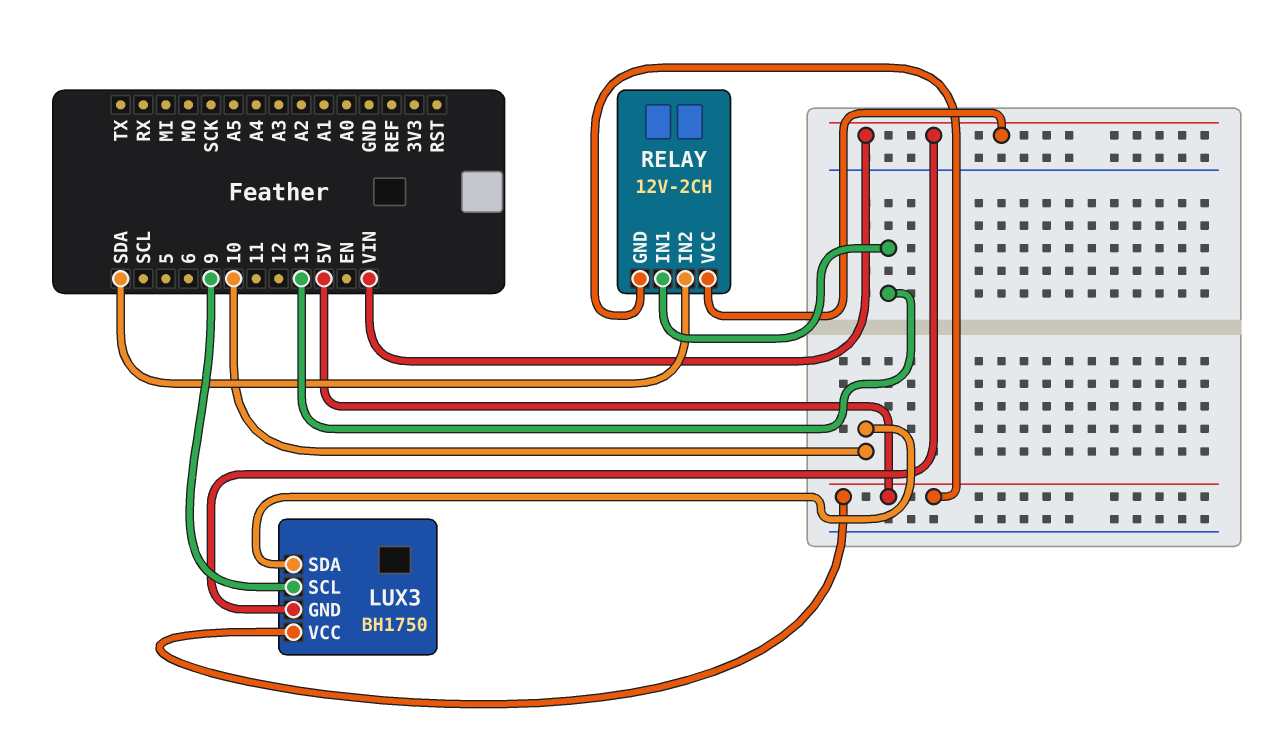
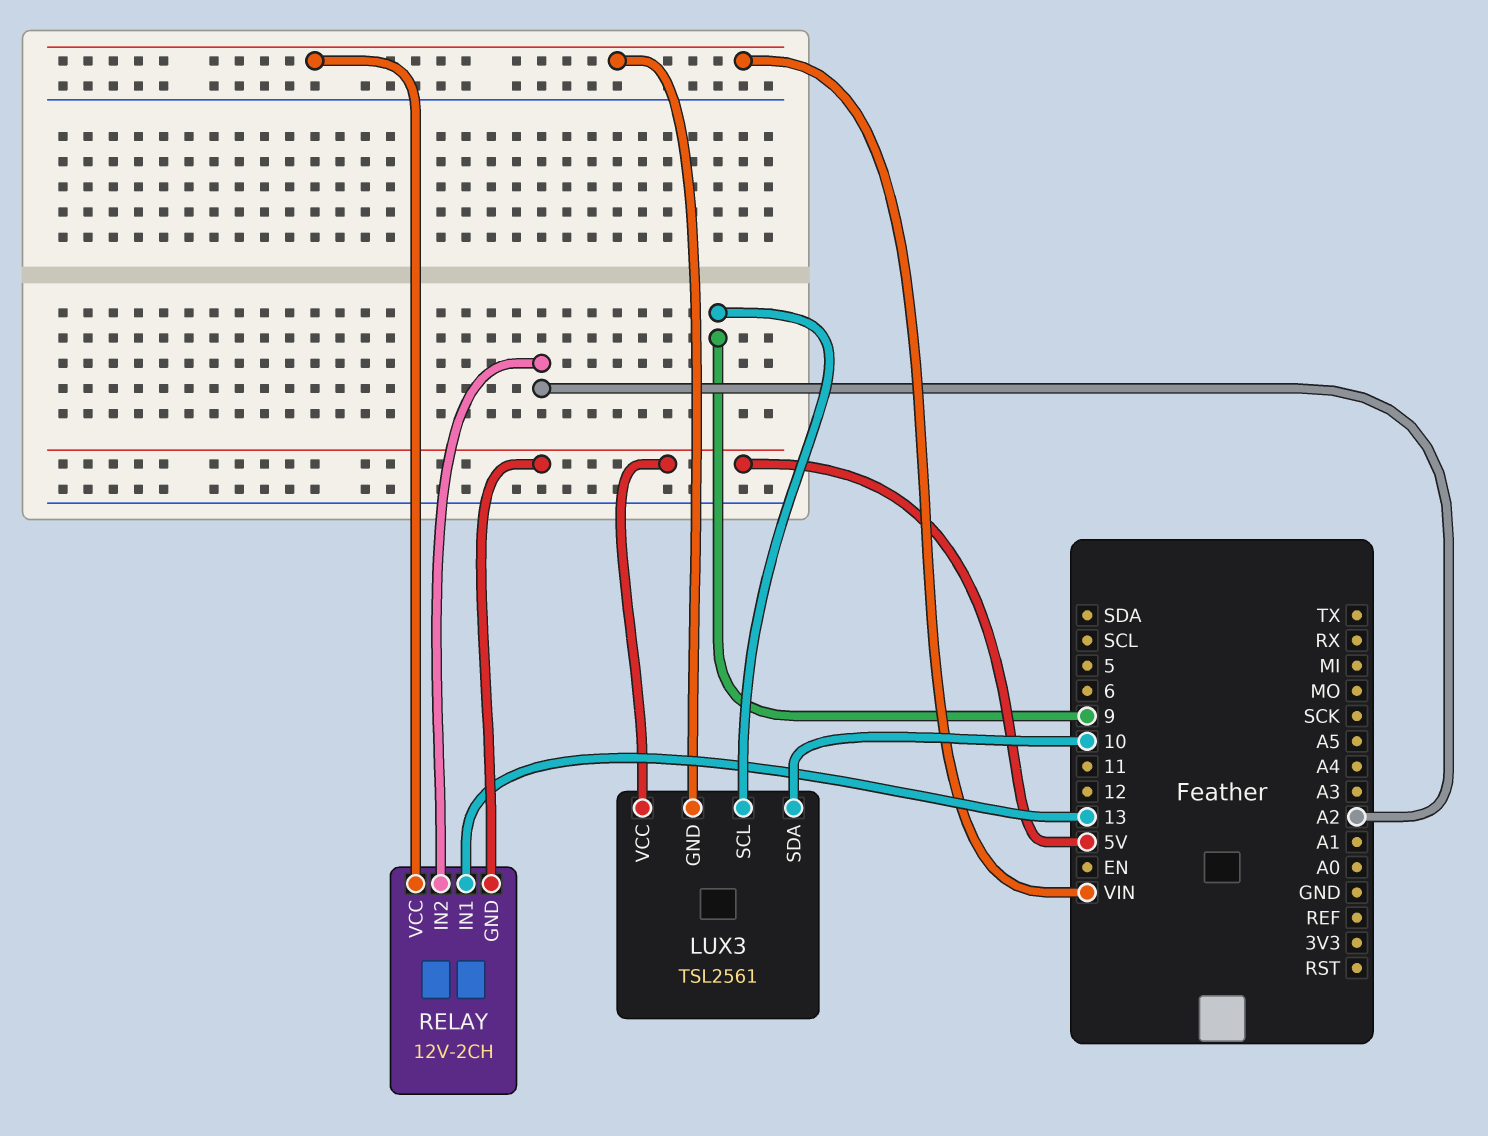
LUX3: BH1750 -> TSL2561
RELAY pin IN2: SDA -> A2

